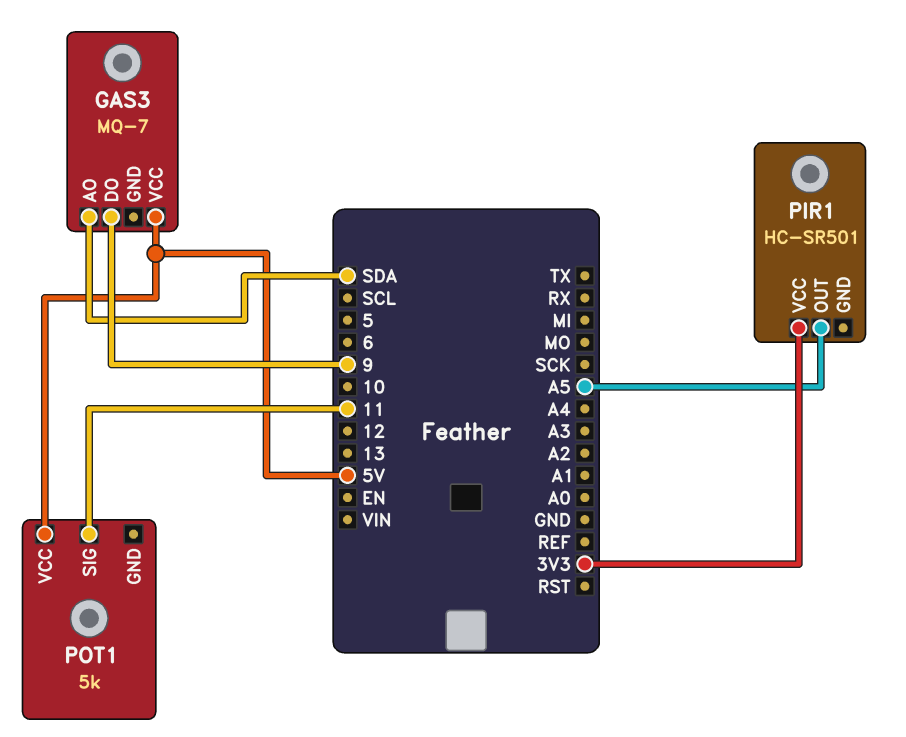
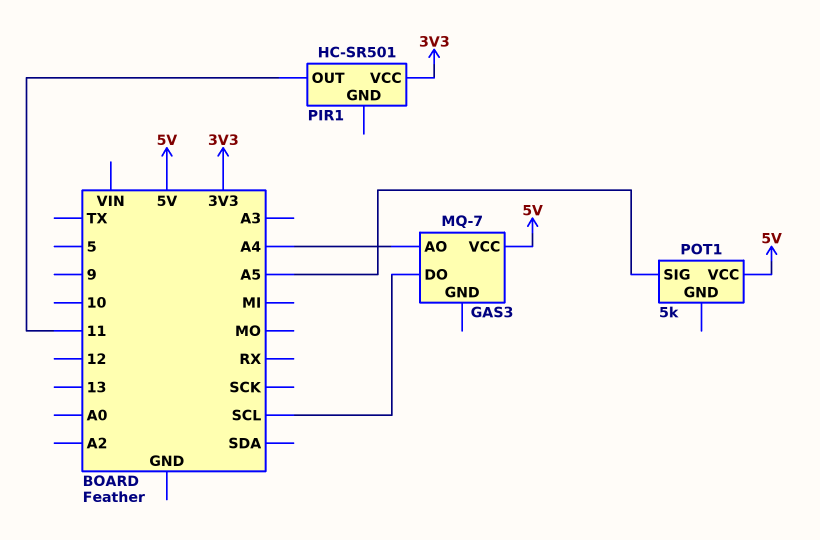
GAS3 pin AO: SDA -> A4
GAS3 pin DO: 9 -> SCL
PIR1 pin OUT: A5 -> 11
POT1 pin SIG: 11 -> A5

